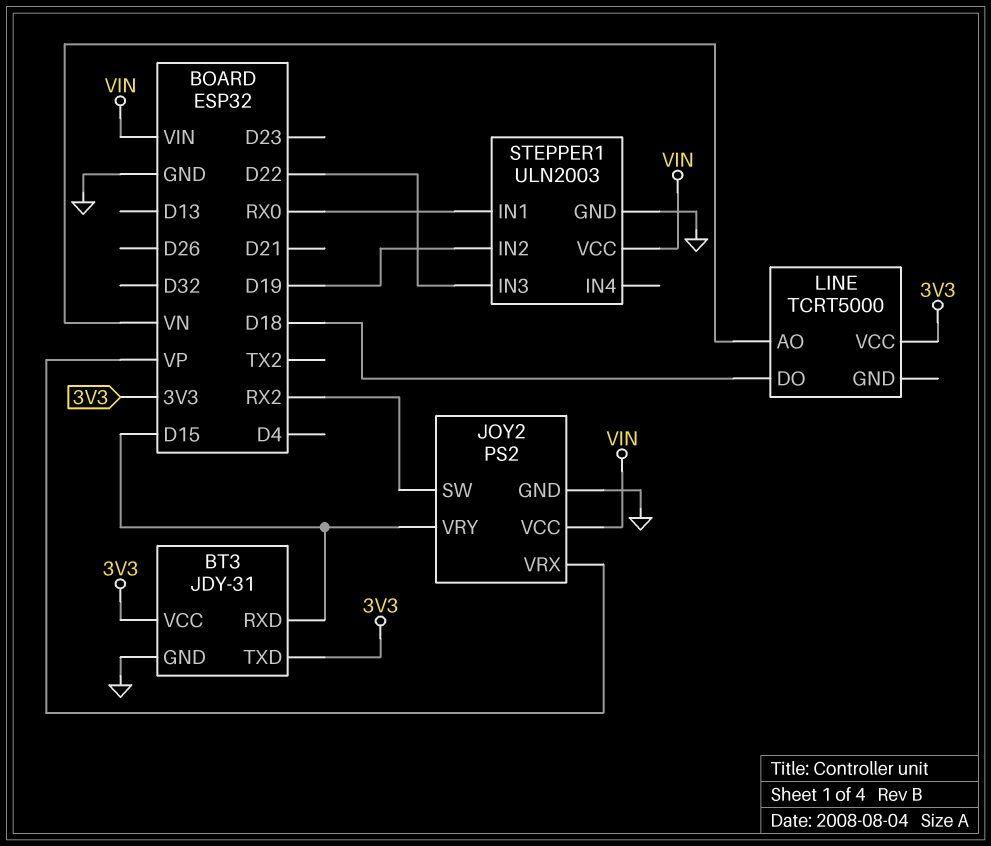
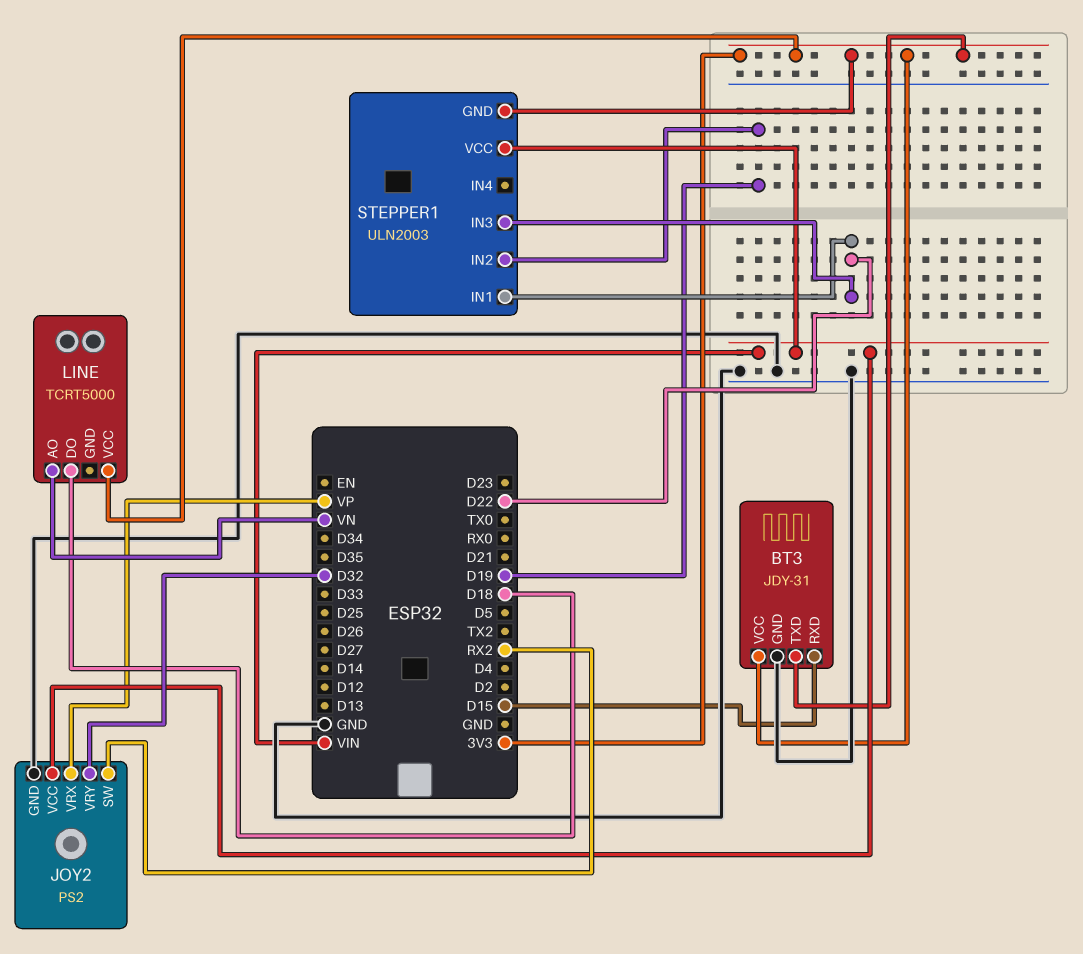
JOY2 pin VRY: D15 -> D32
STEPPER1 pin GND: GND -> 3V3
STEPPER1 pin IN1: RX0 -> D22

